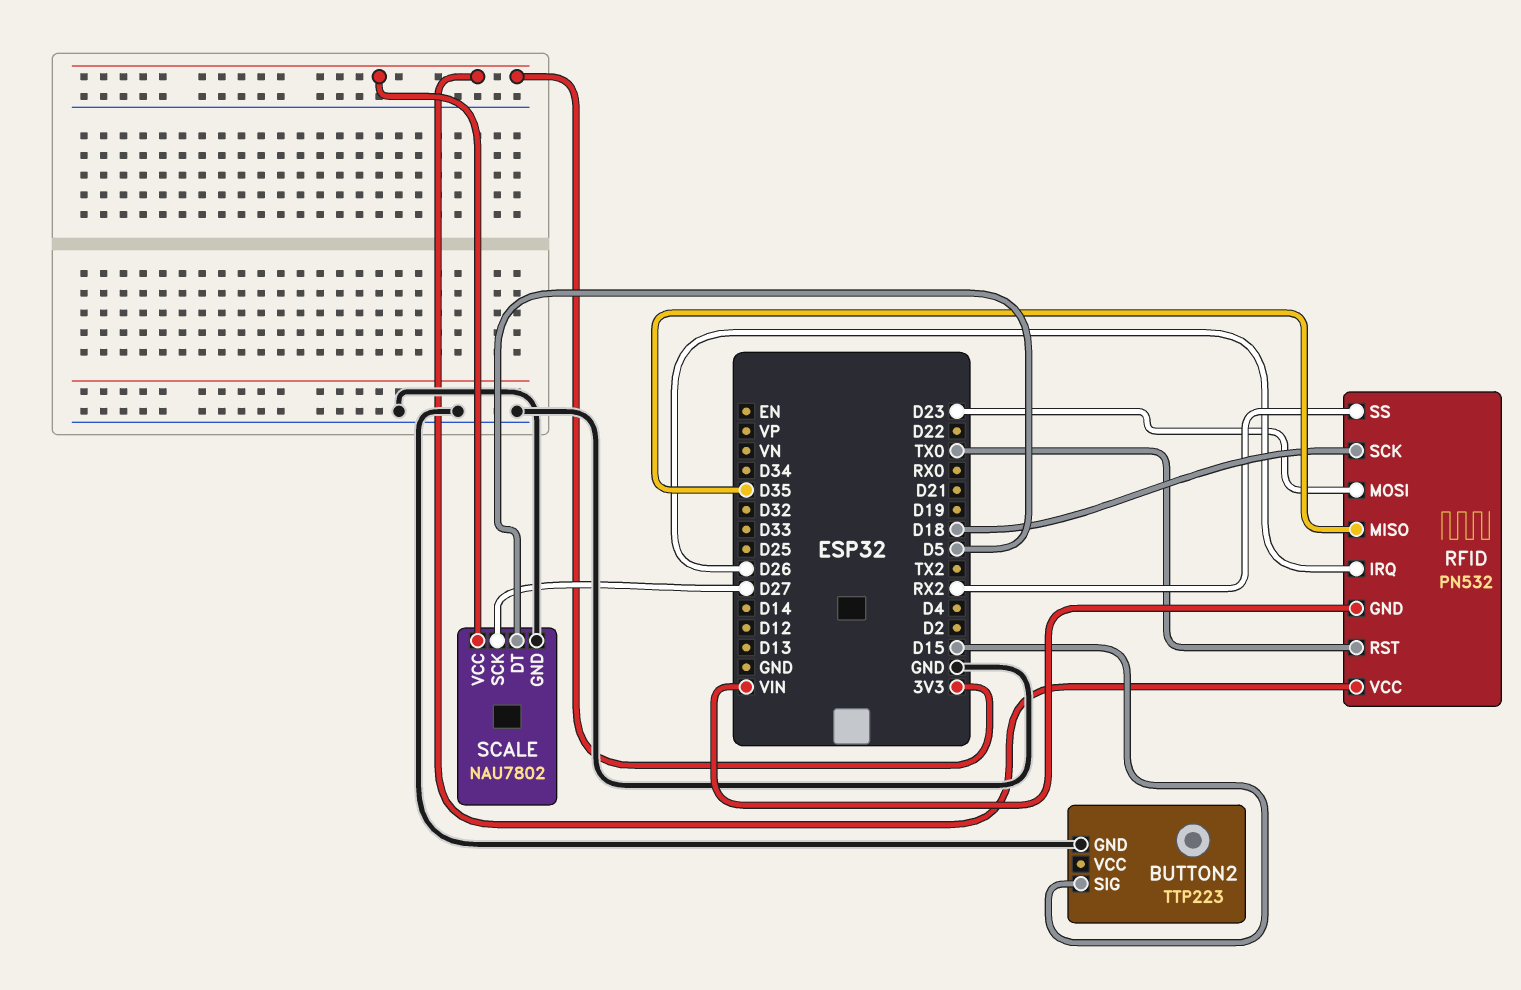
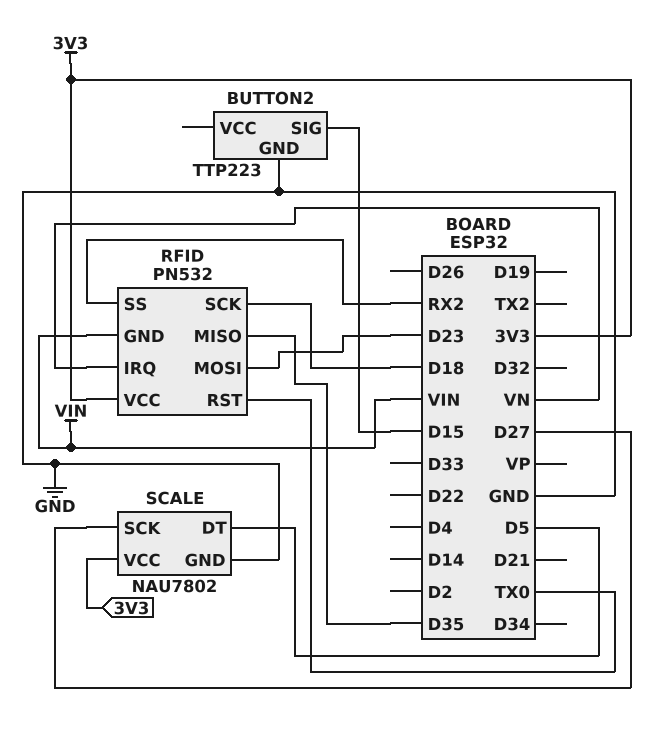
RFID pin IRQ: D26 -> VN

